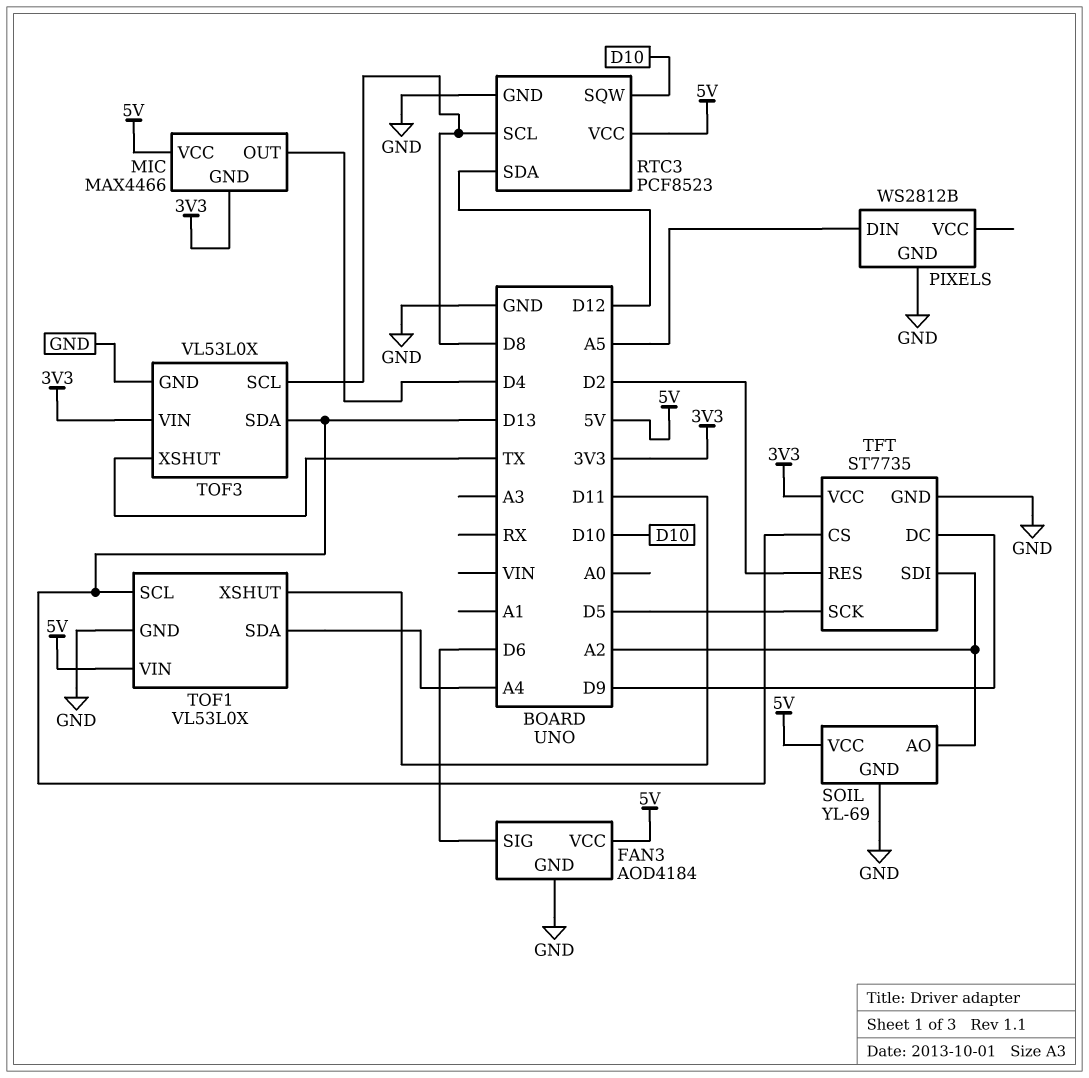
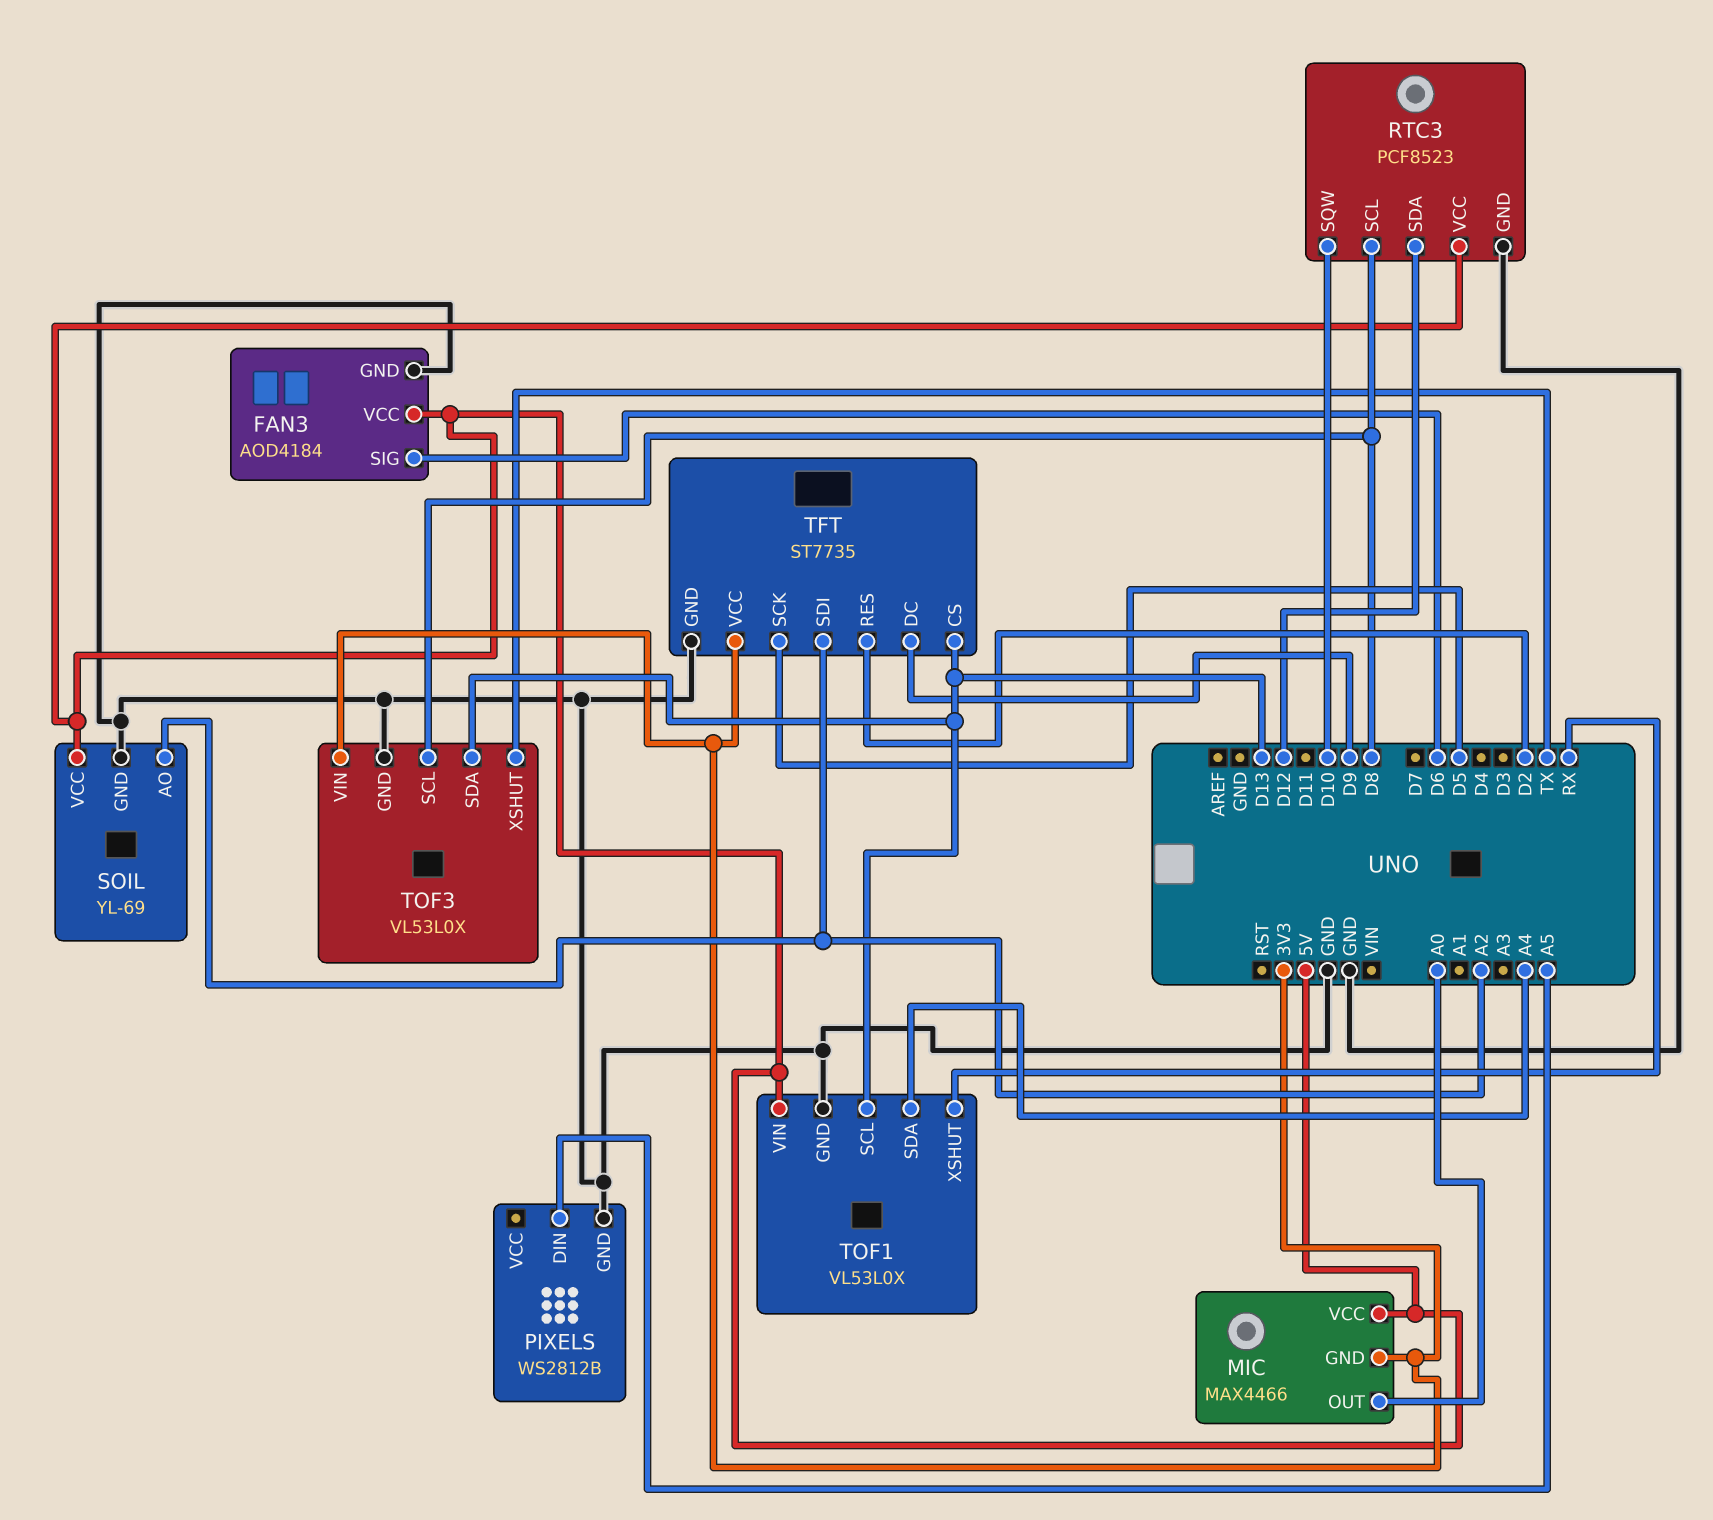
MIC pin OUT: D4 -> A0
TOF1 pin XSHUT: D11 -> RX

